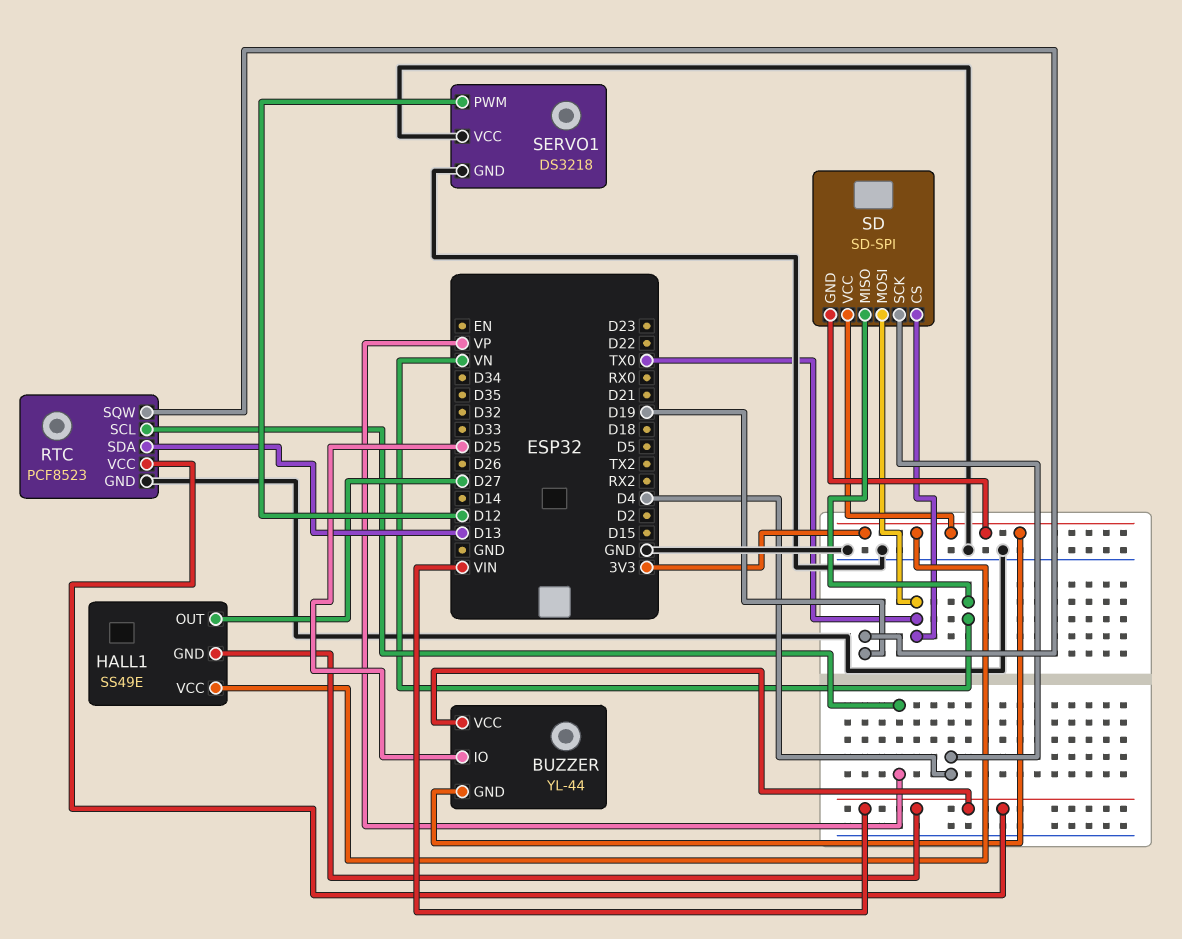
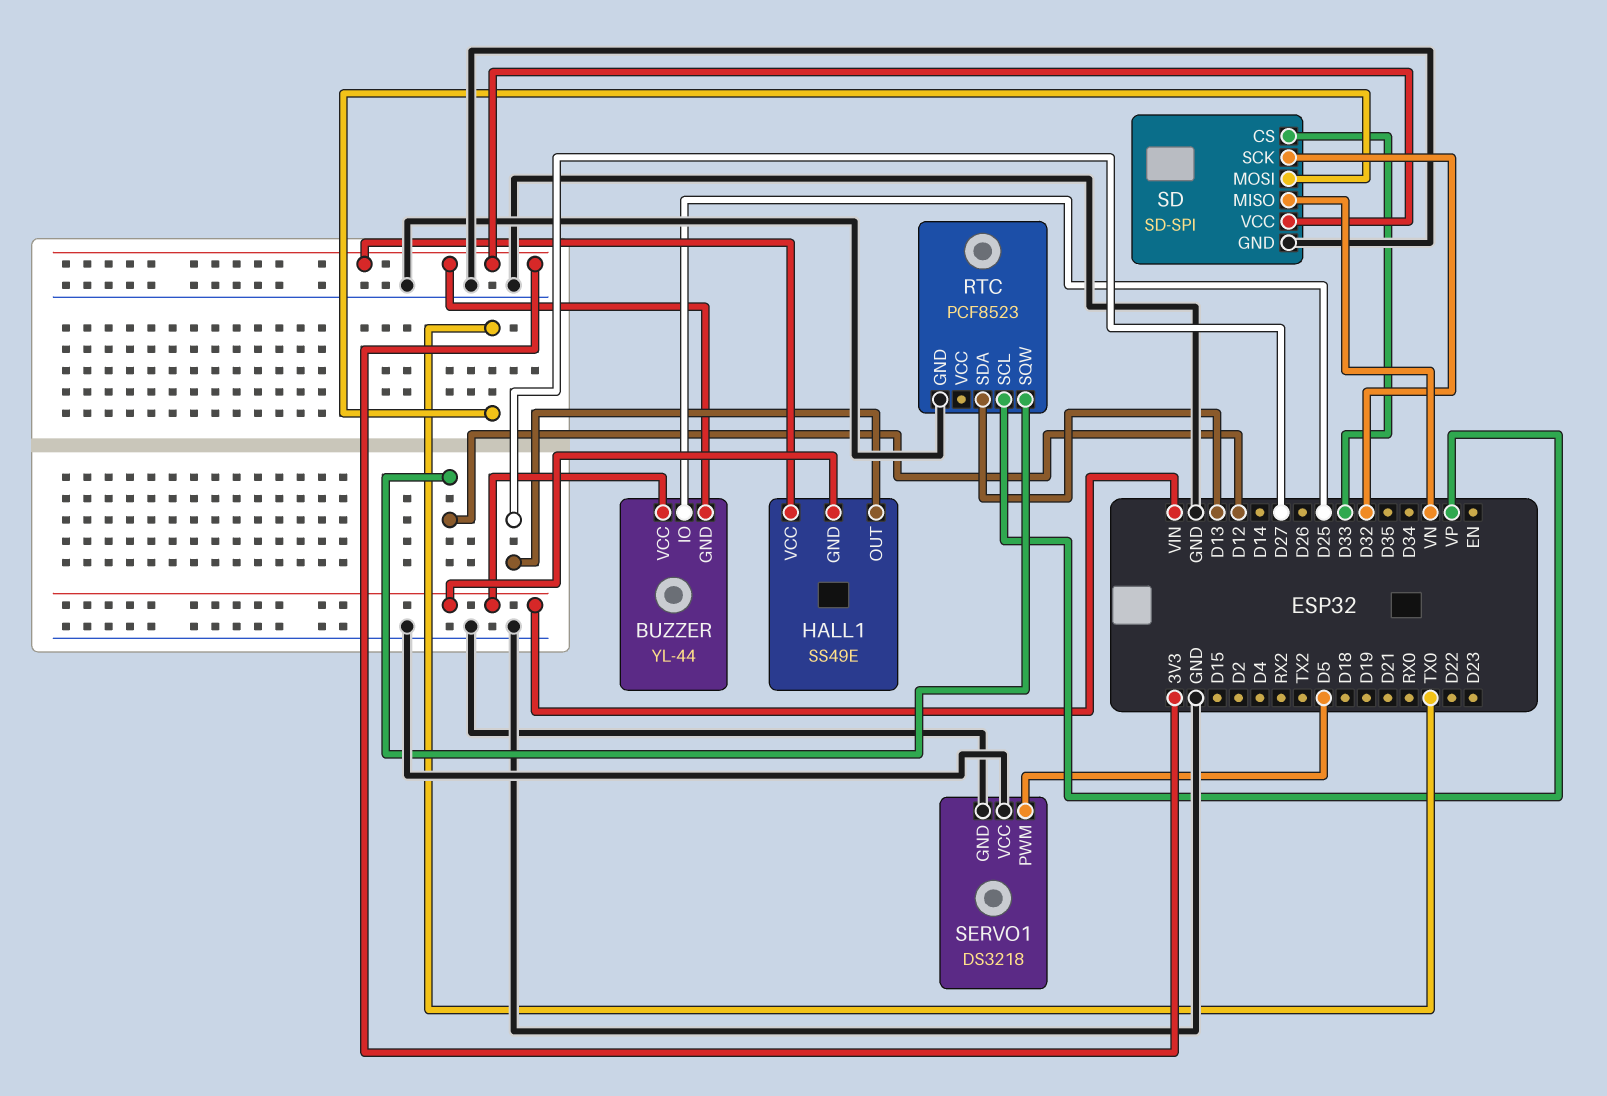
RTC pin SQW: D19 -> D12
RTC pin VCC: VIN -> none
SD pin CS: TX0 -> D33
SD pin GND: 3V3 -> GND
SD pin SCK: D4 -> D32
SERVO1 pin PWM: D12 -> D5

